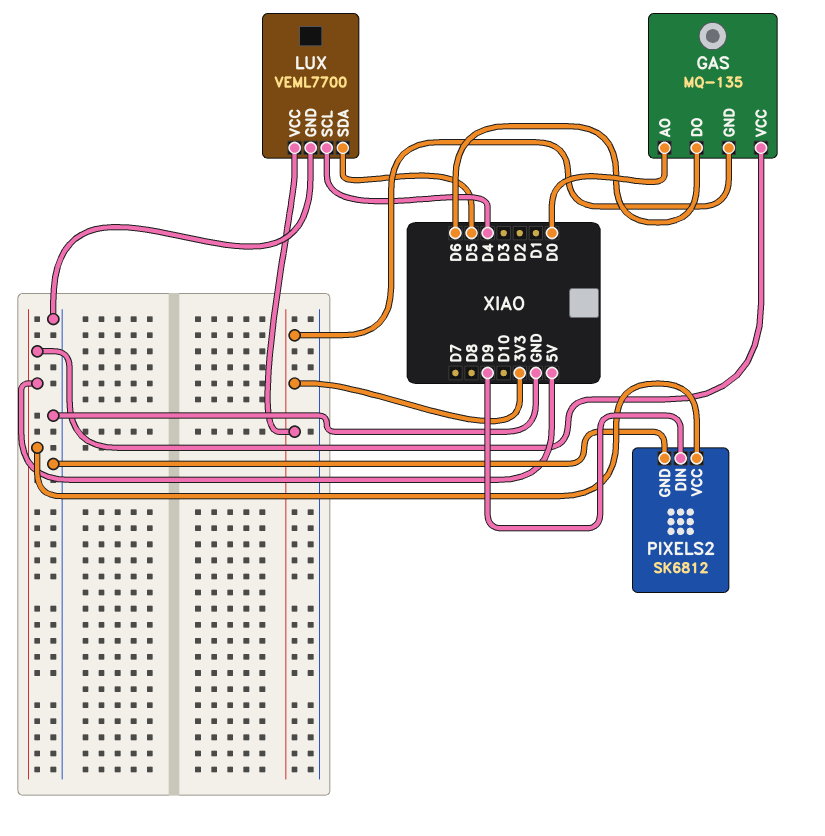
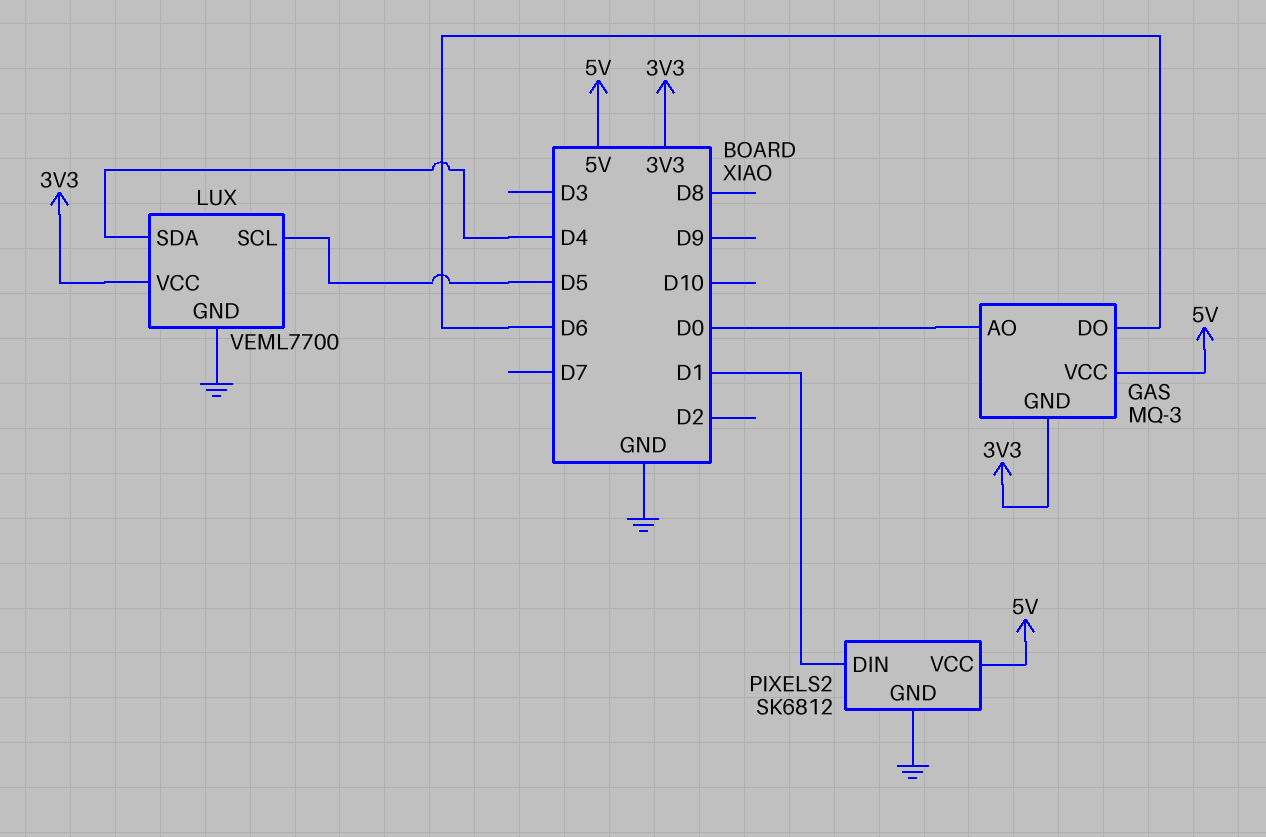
GAS: MQ-135 -> MQ-3
LUX pin SCL: D4 -> D5
LUX pin SDA: D5 -> D4
PIXELS2 pin DIN: D9 -> D1

